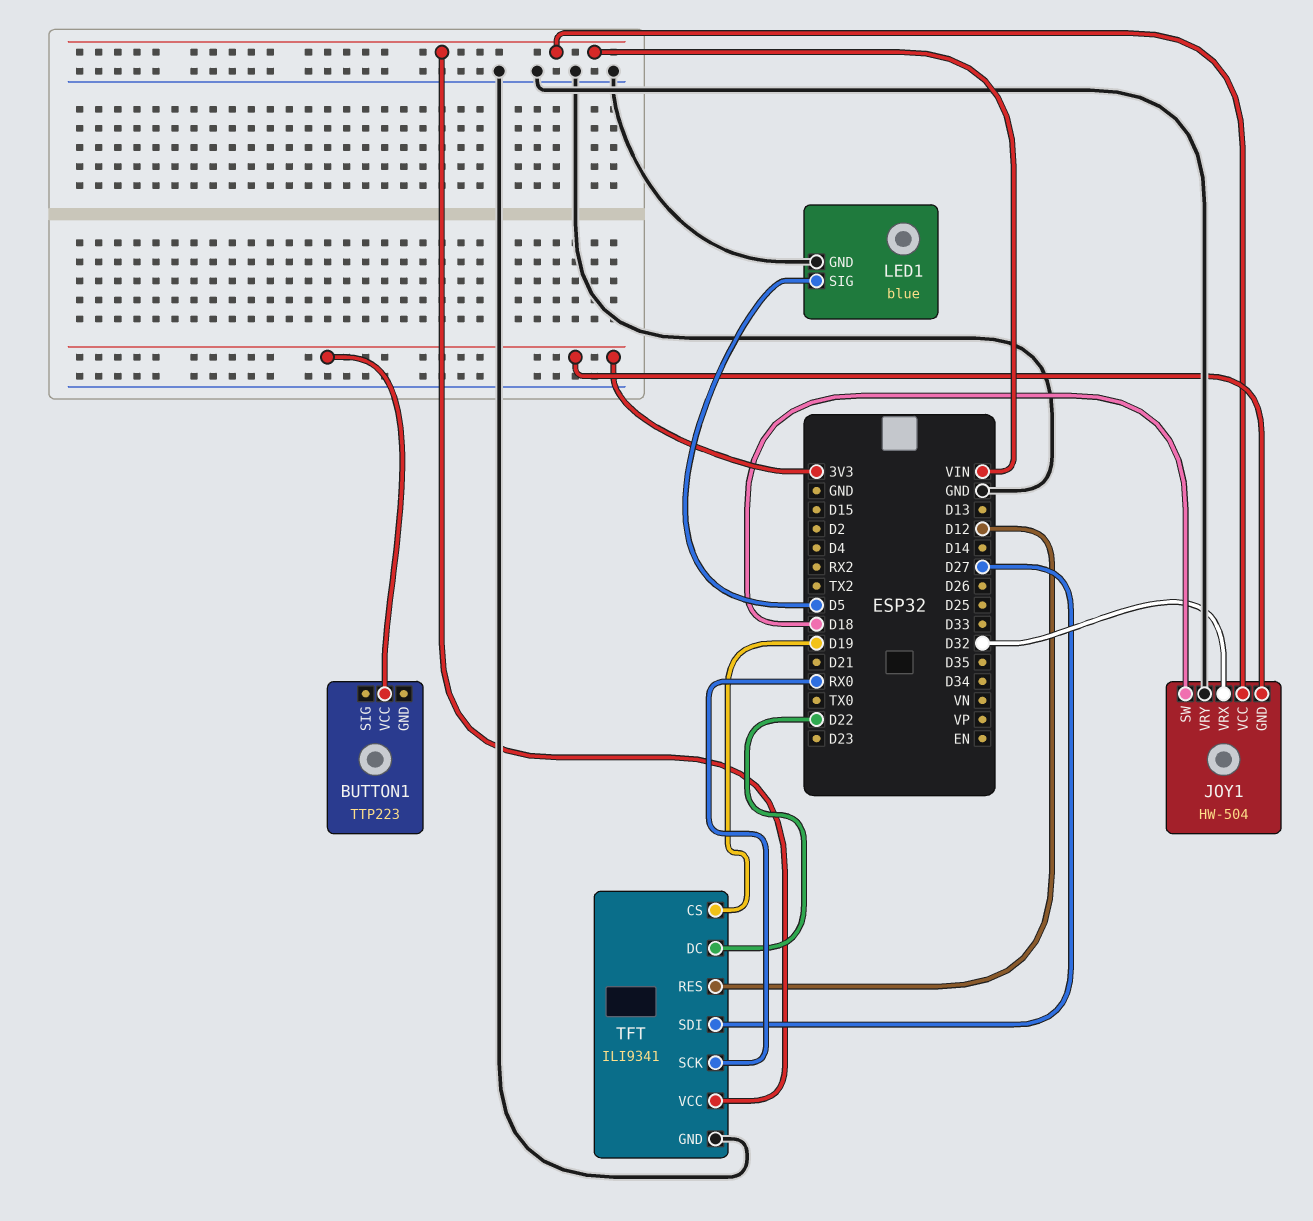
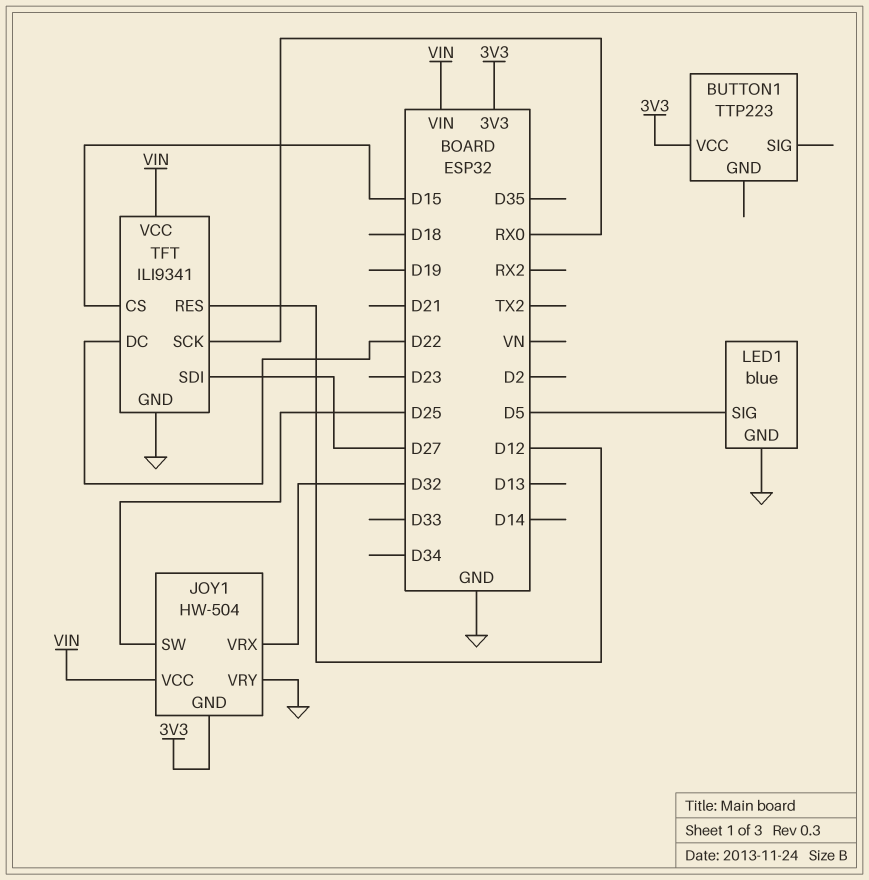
JOY1 pin SW: D18 -> D25
TFT pin CS: D19 -> D15

